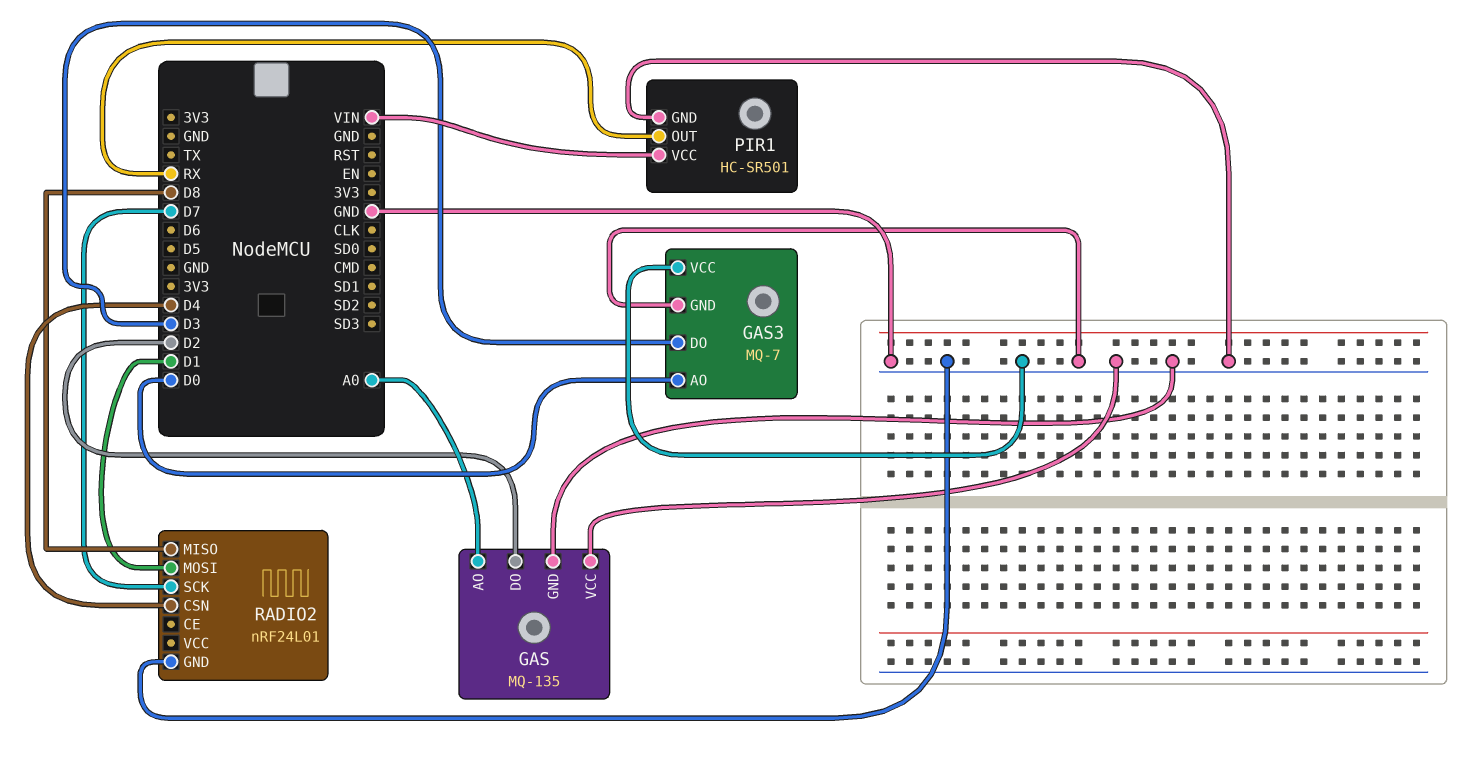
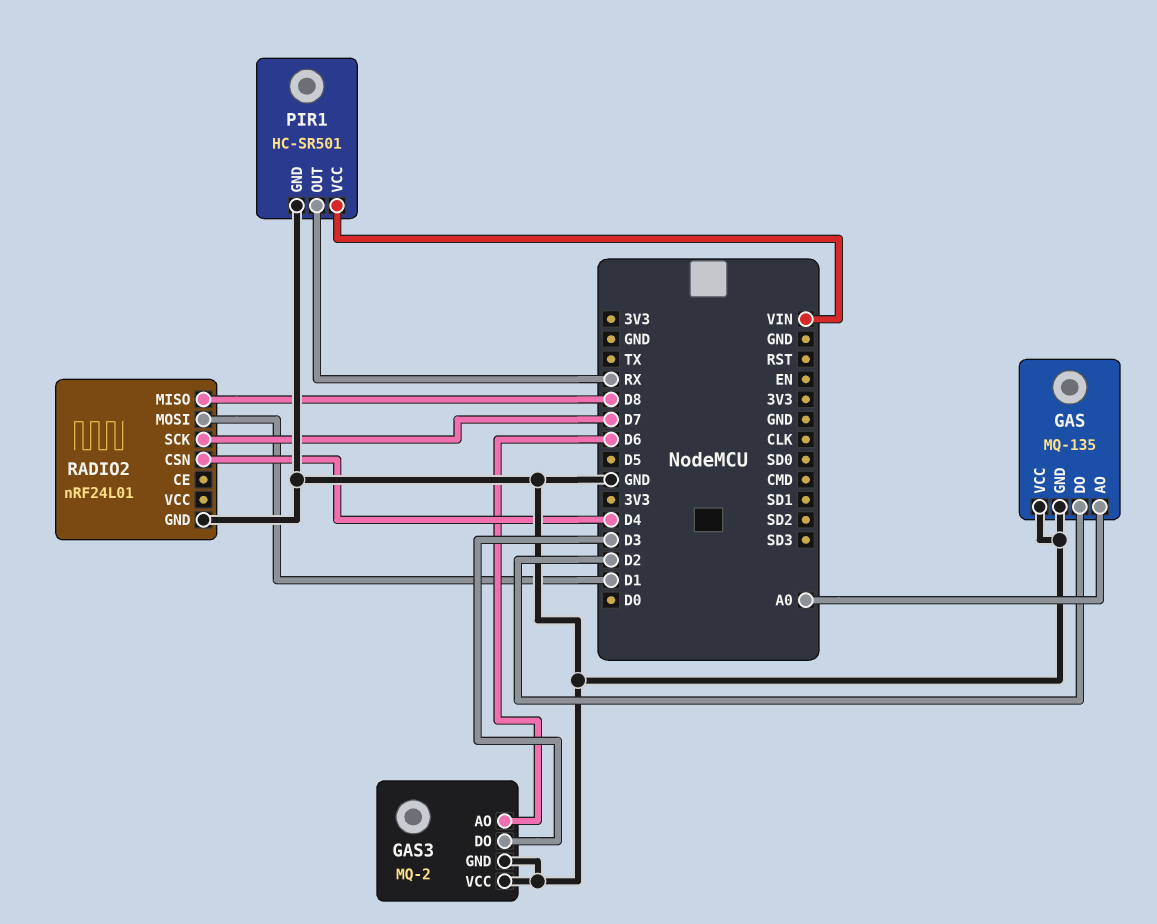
GAS3: MQ-7 -> MQ-2
GAS3 pin AO: D0 -> D6

